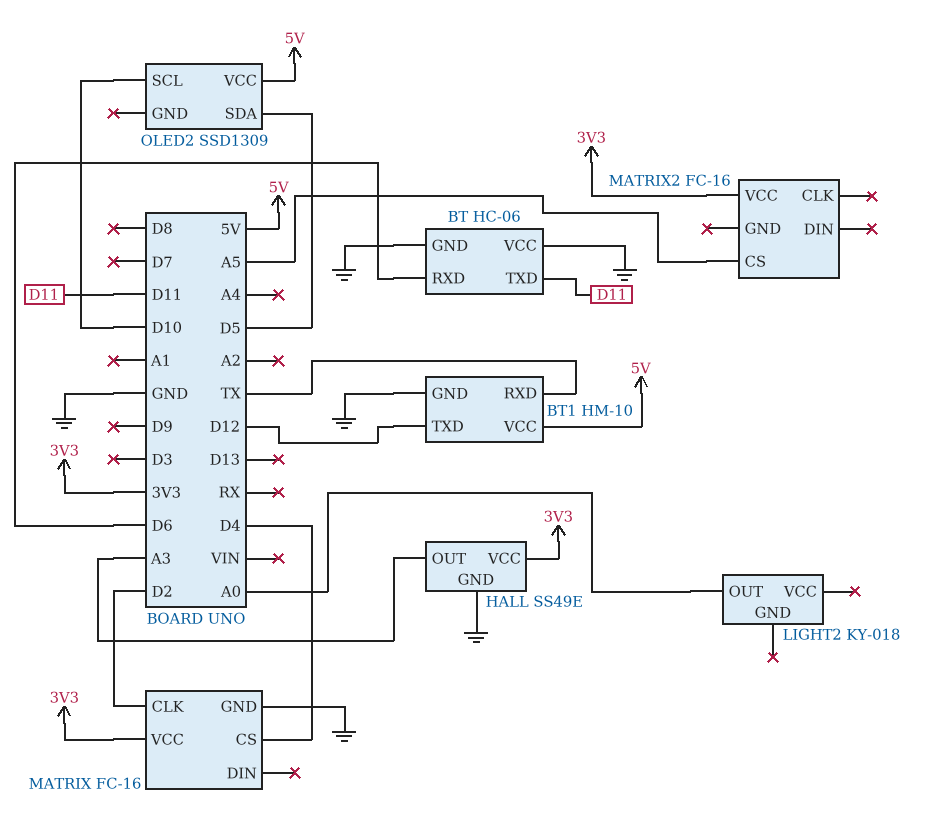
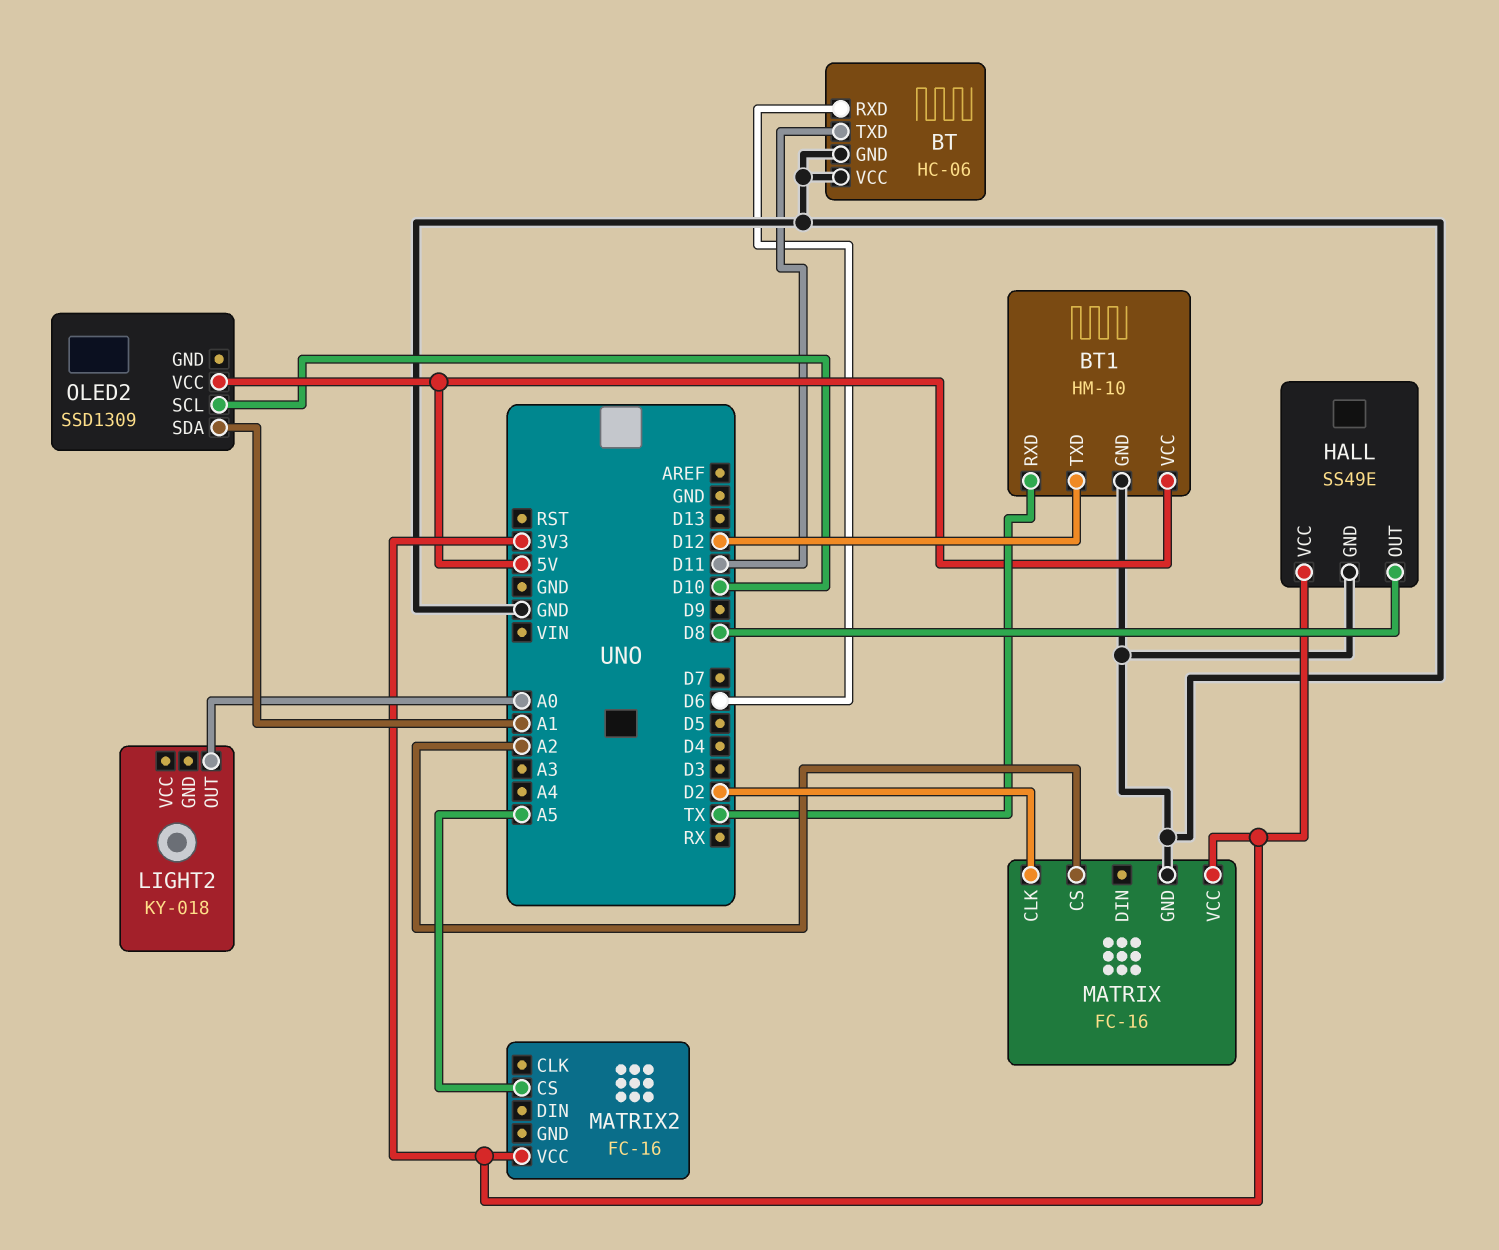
HALL pin OUT: A3 -> D8
MATRIX pin CS: D4 -> A2
OLED2 pin SDA: D5 -> A1

